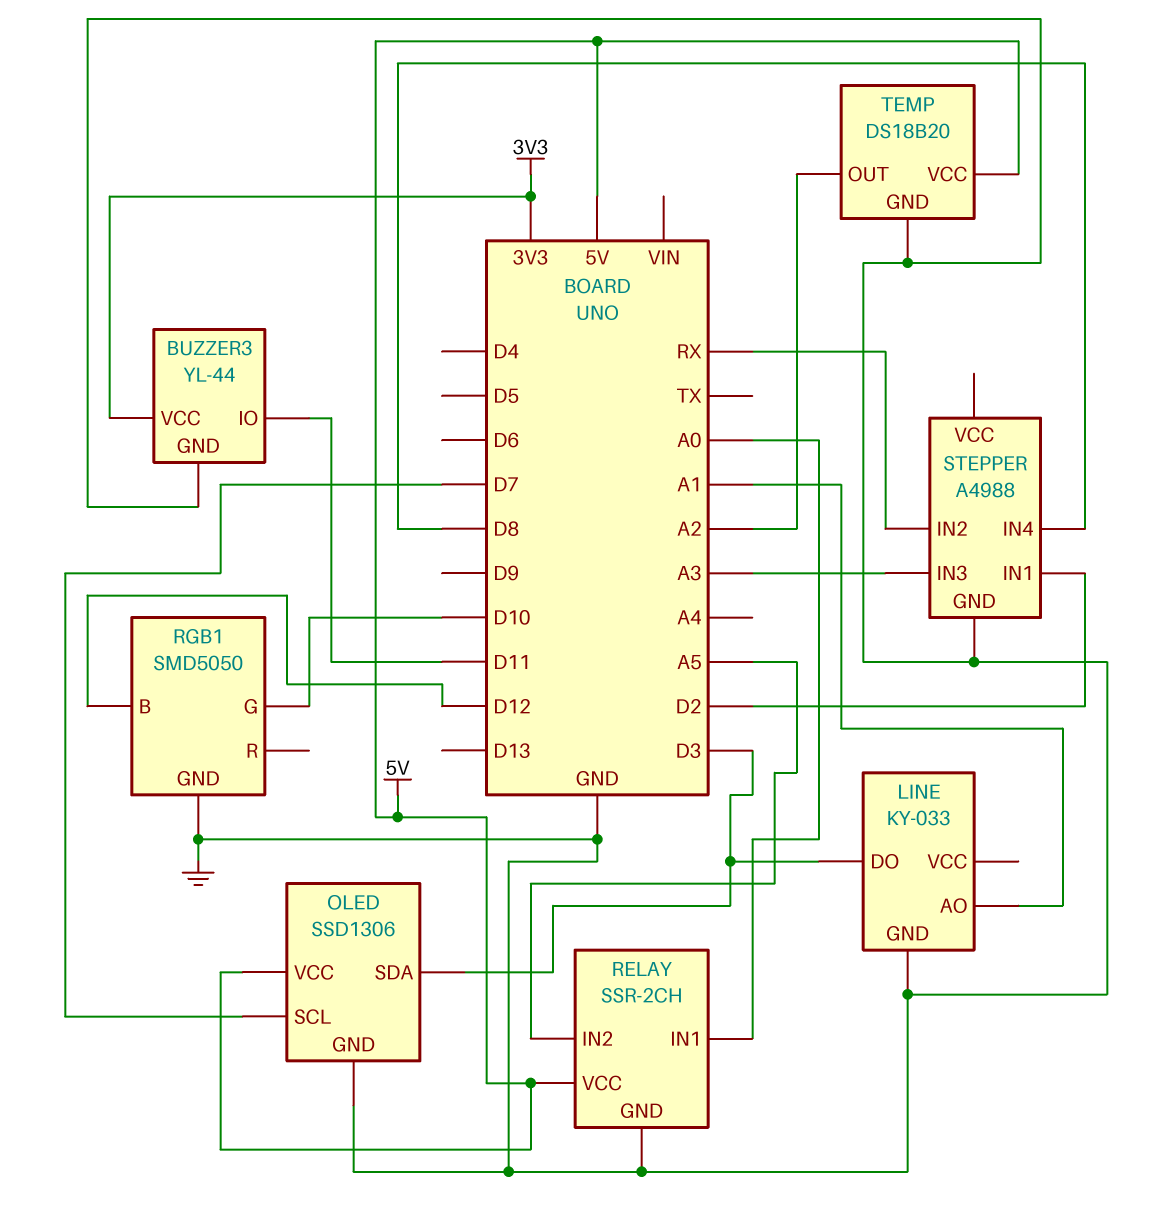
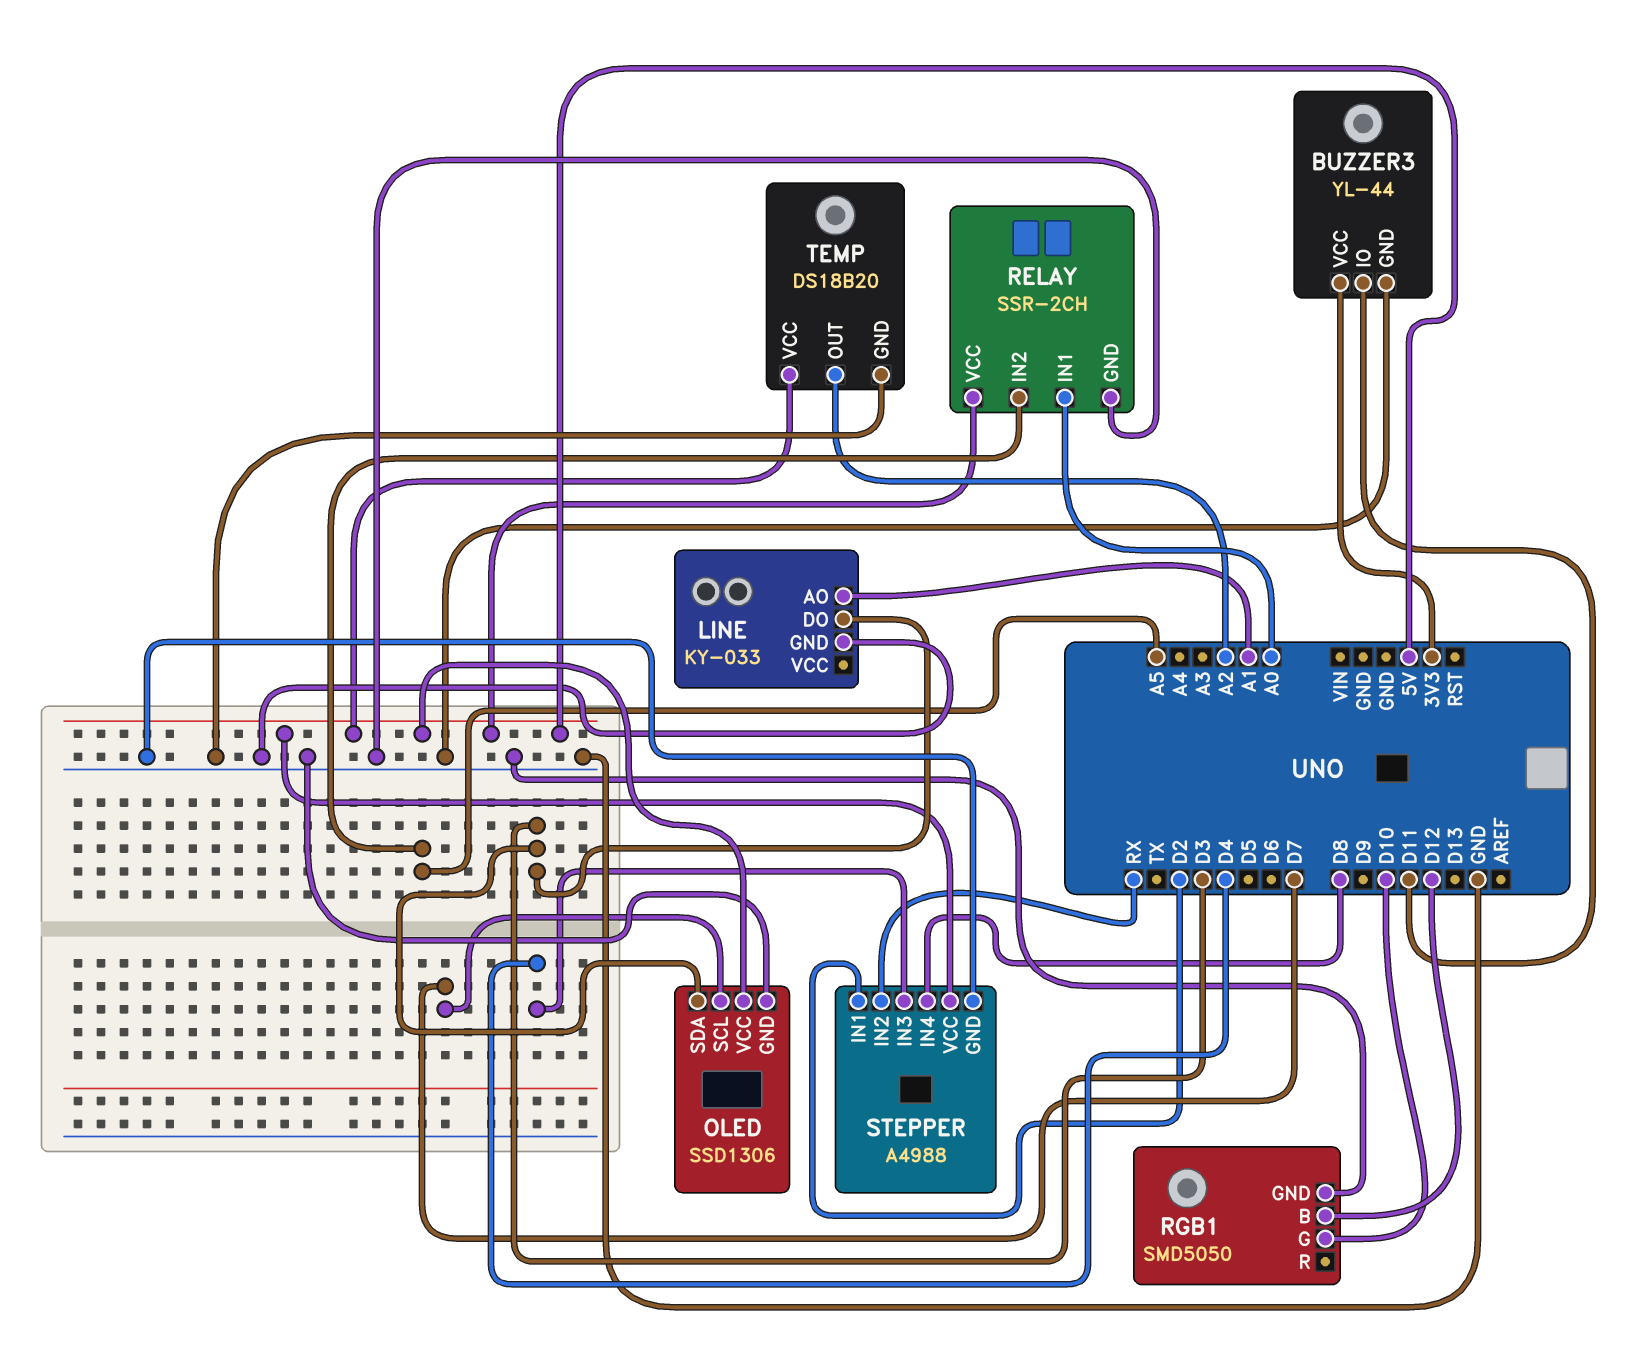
STEPPER pin IN3: A3 -> D4
STEPPER pin VCC: none -> 5V

